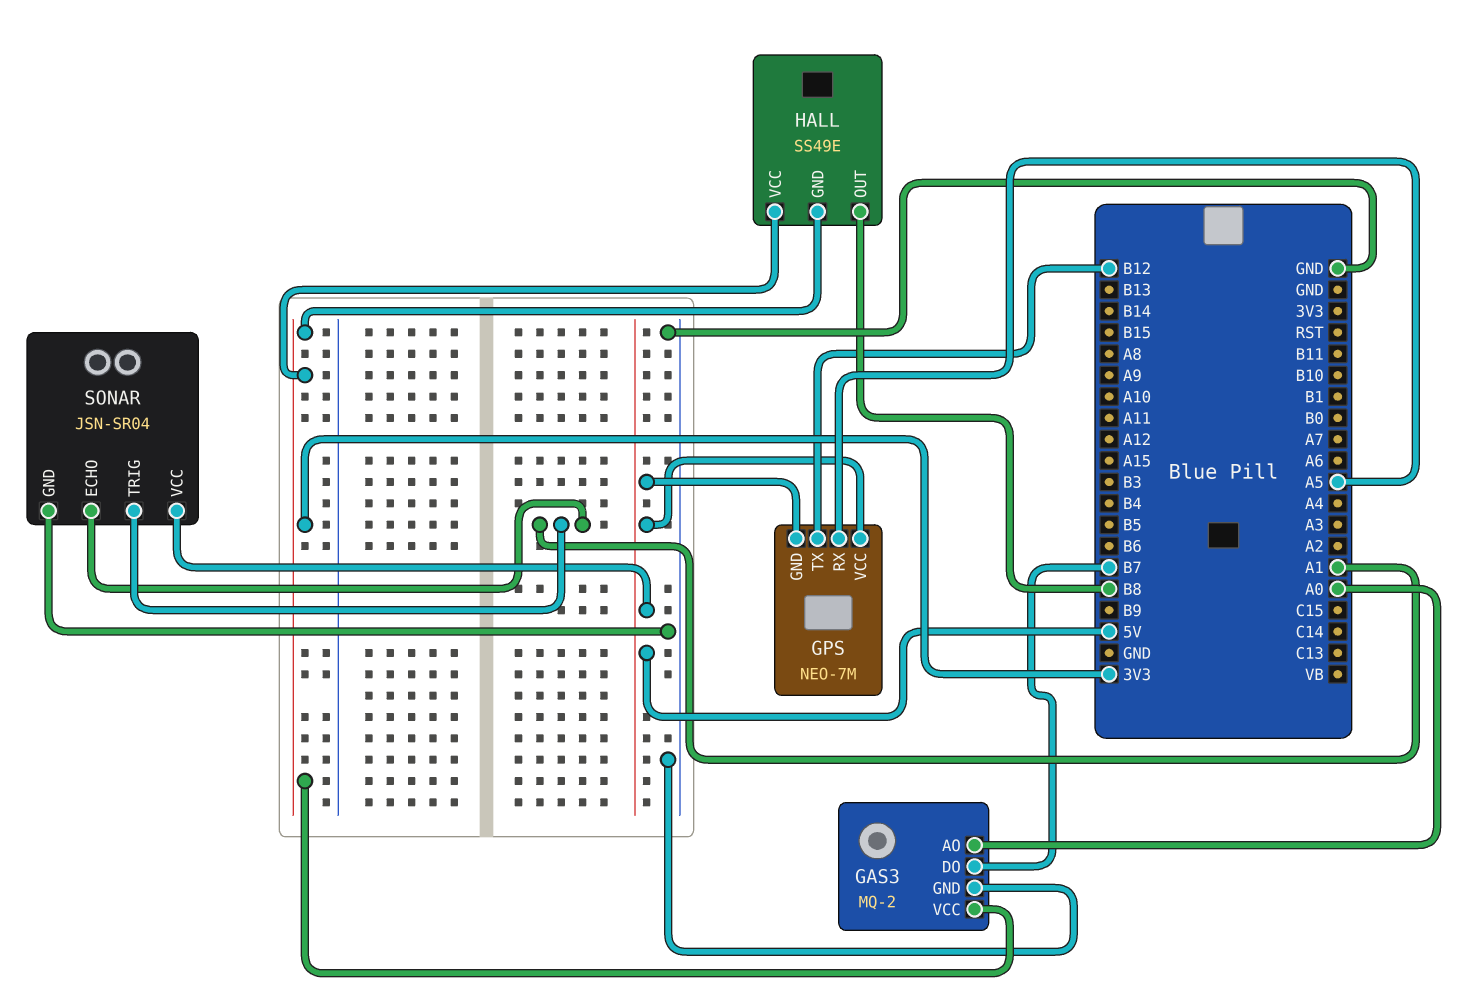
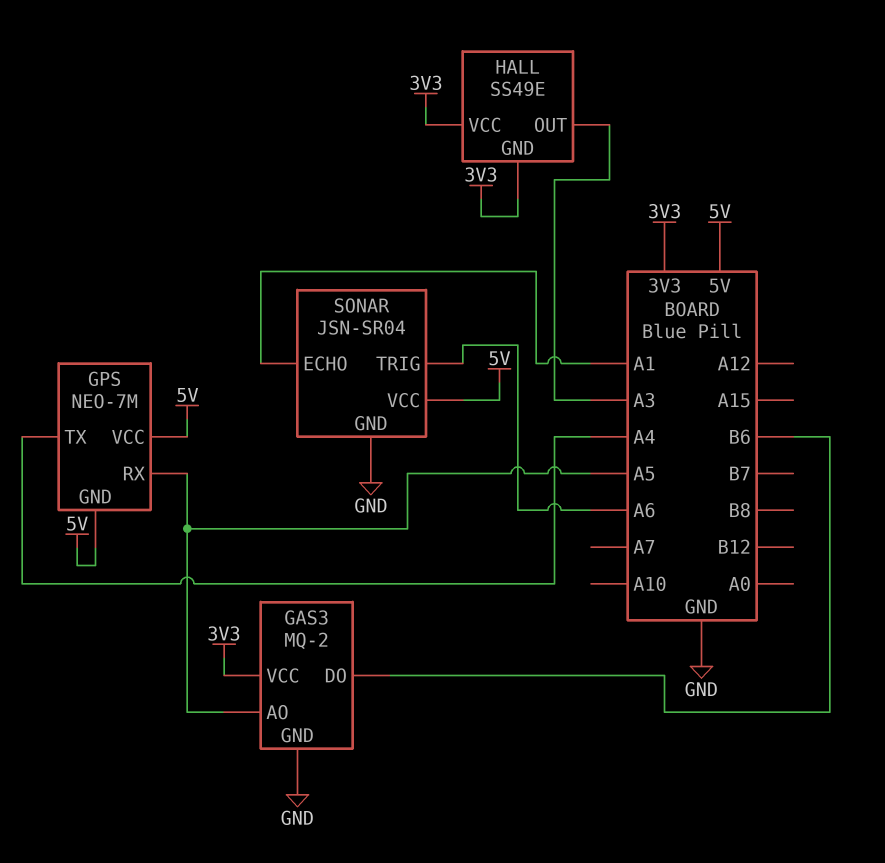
GAS3 pin AO: A0 -> A5
GAS3 pin DO: B7 -> B6
GPS pin TX: B12 -> A4
HALL pin OUT: B8 -> A3
SONAR pin TRIG: A1 -> A6

